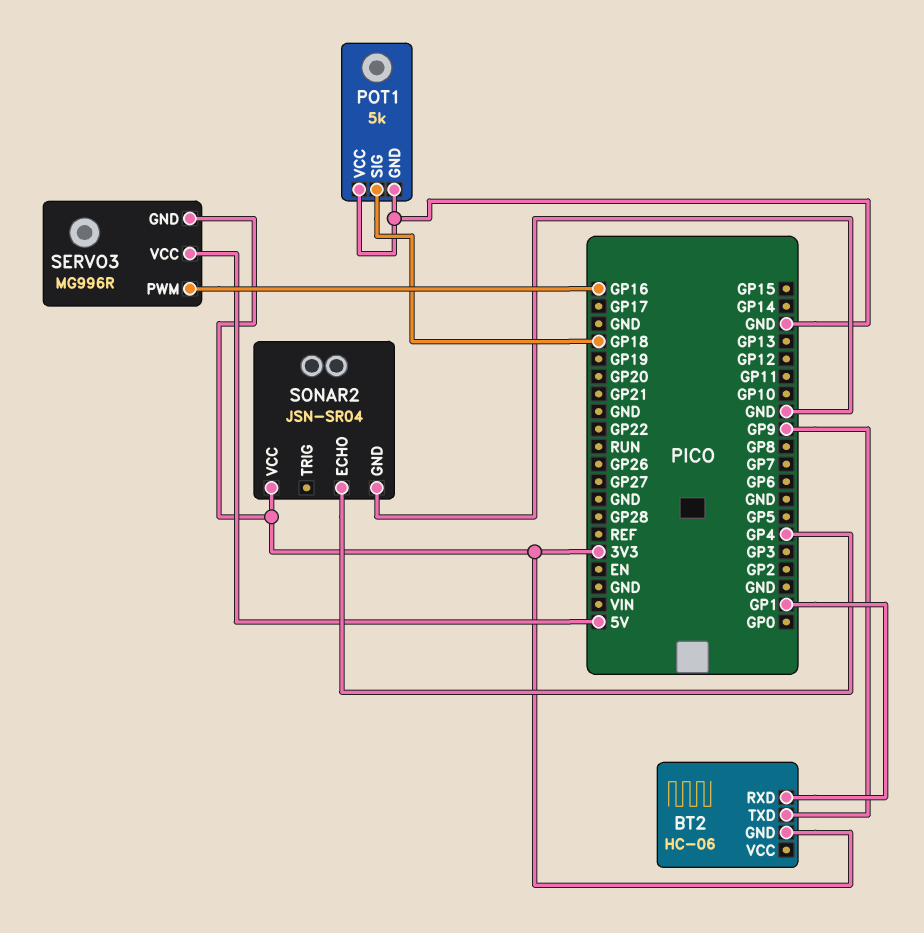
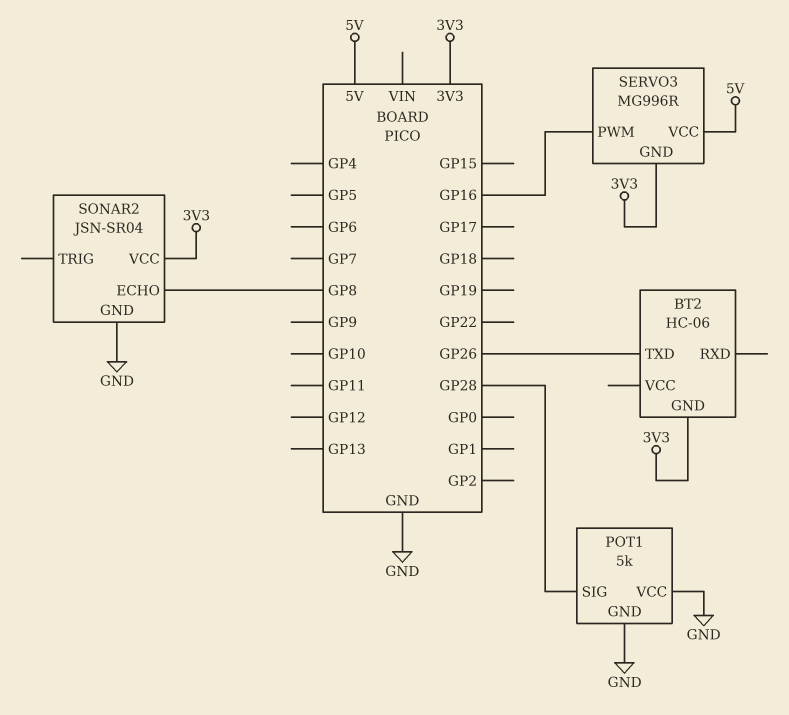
BT2 pin RXD: GP1 -> none
BT2 pin TXD: GP9 -> GP26
POT1 pin SIG: GP18 -> GP28
SONAR2 pin ECHO: GP4 -> GP8

